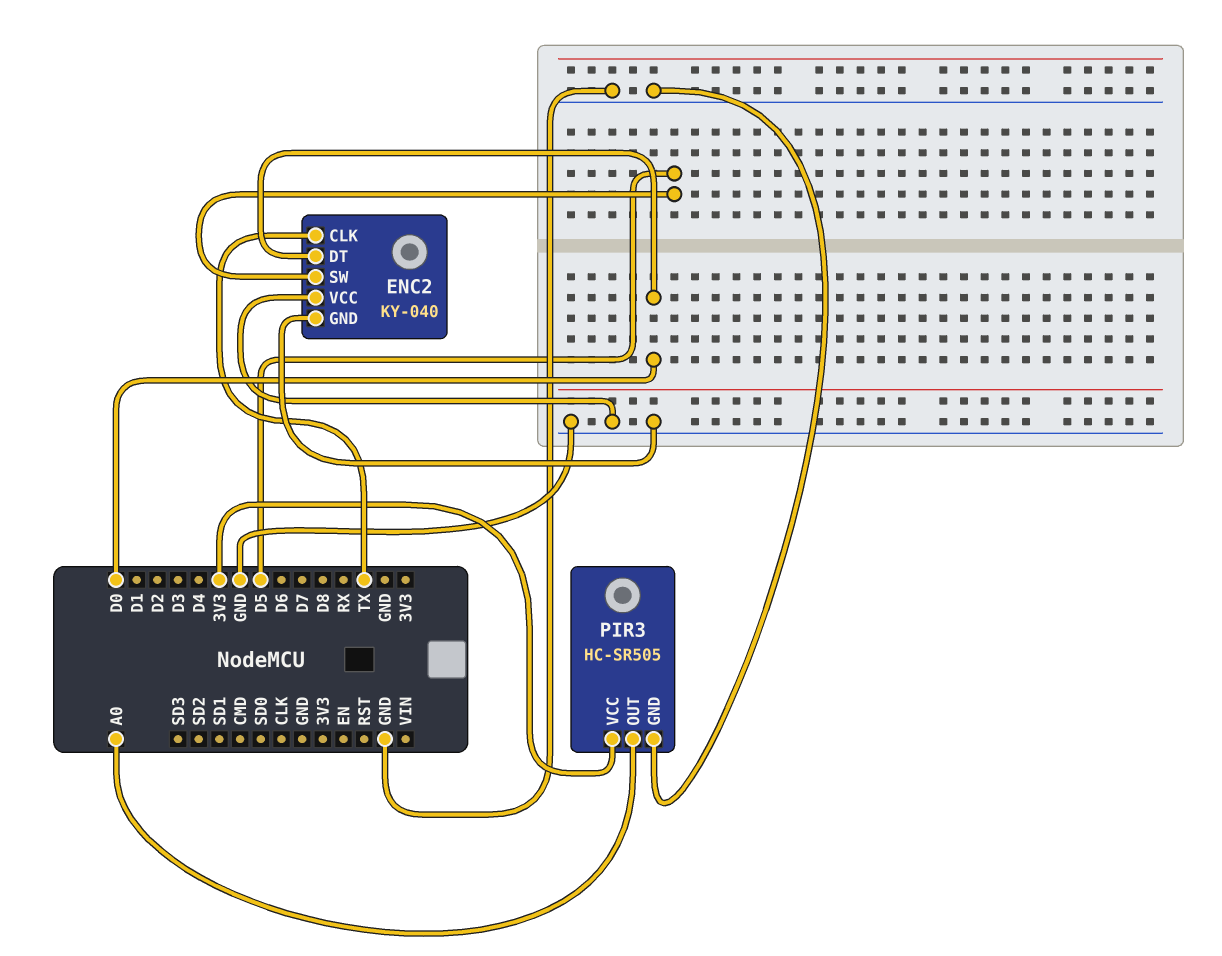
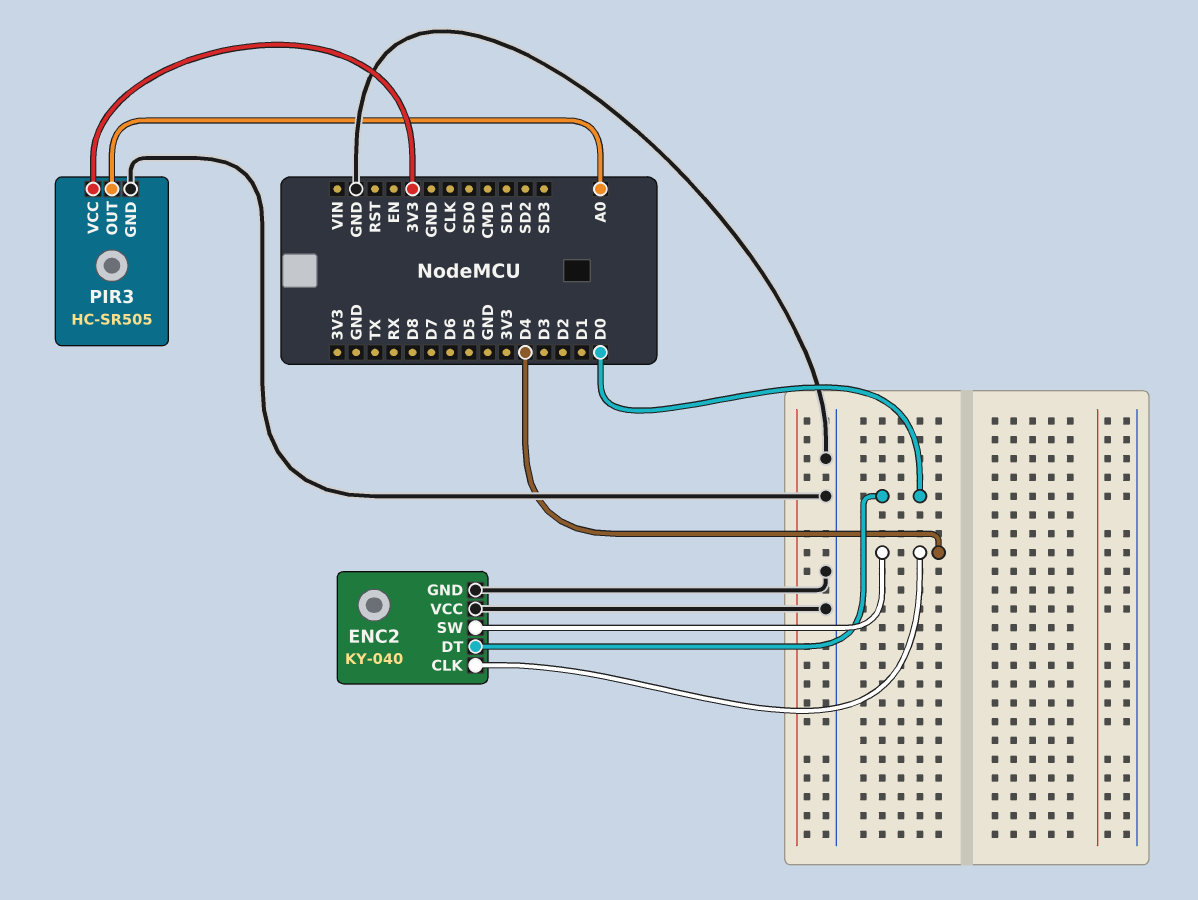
ENC2 pin CLK: TX -> D4
ENC2 pin SW: D5 -> D4

